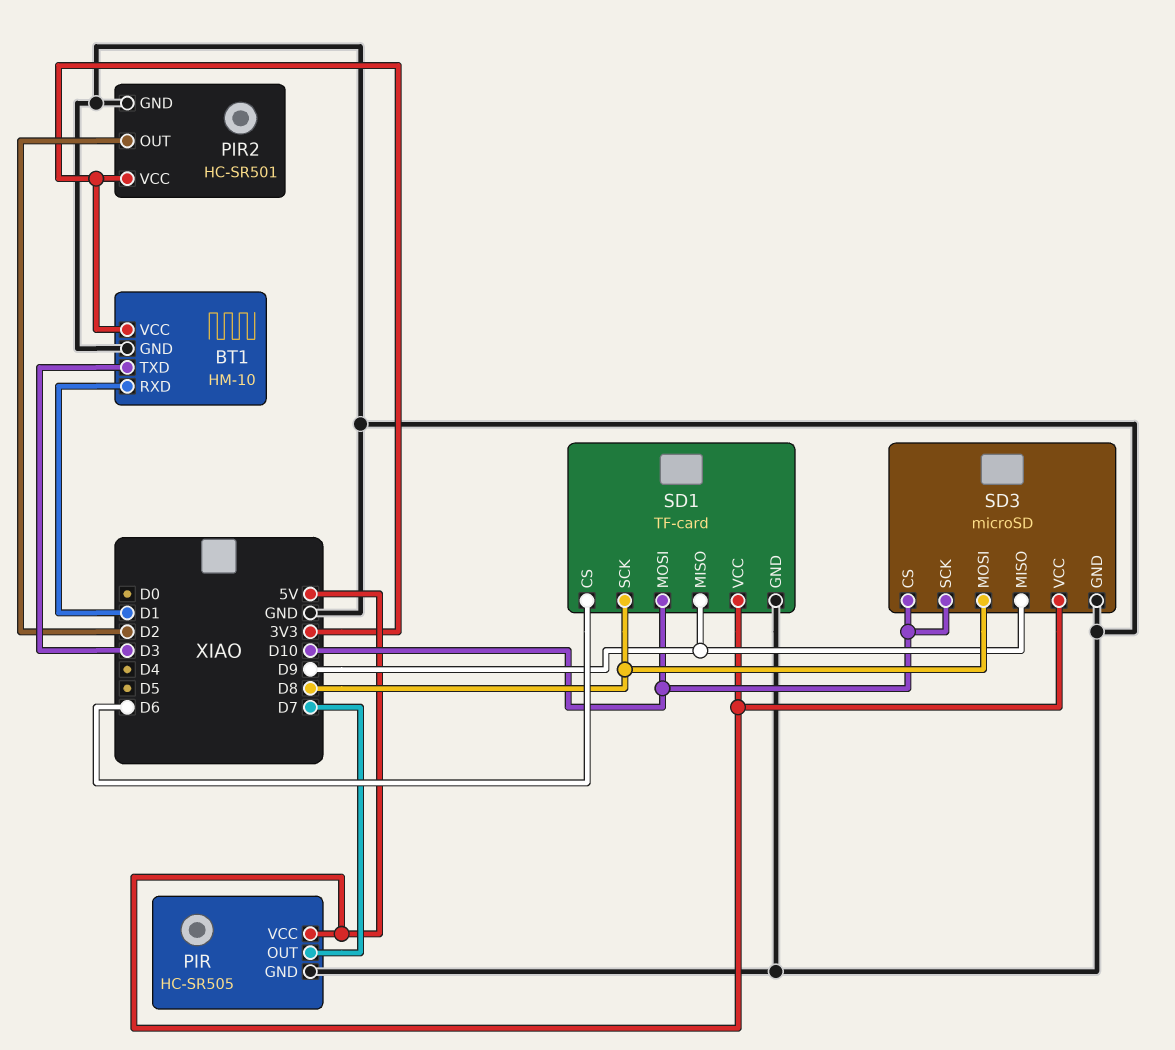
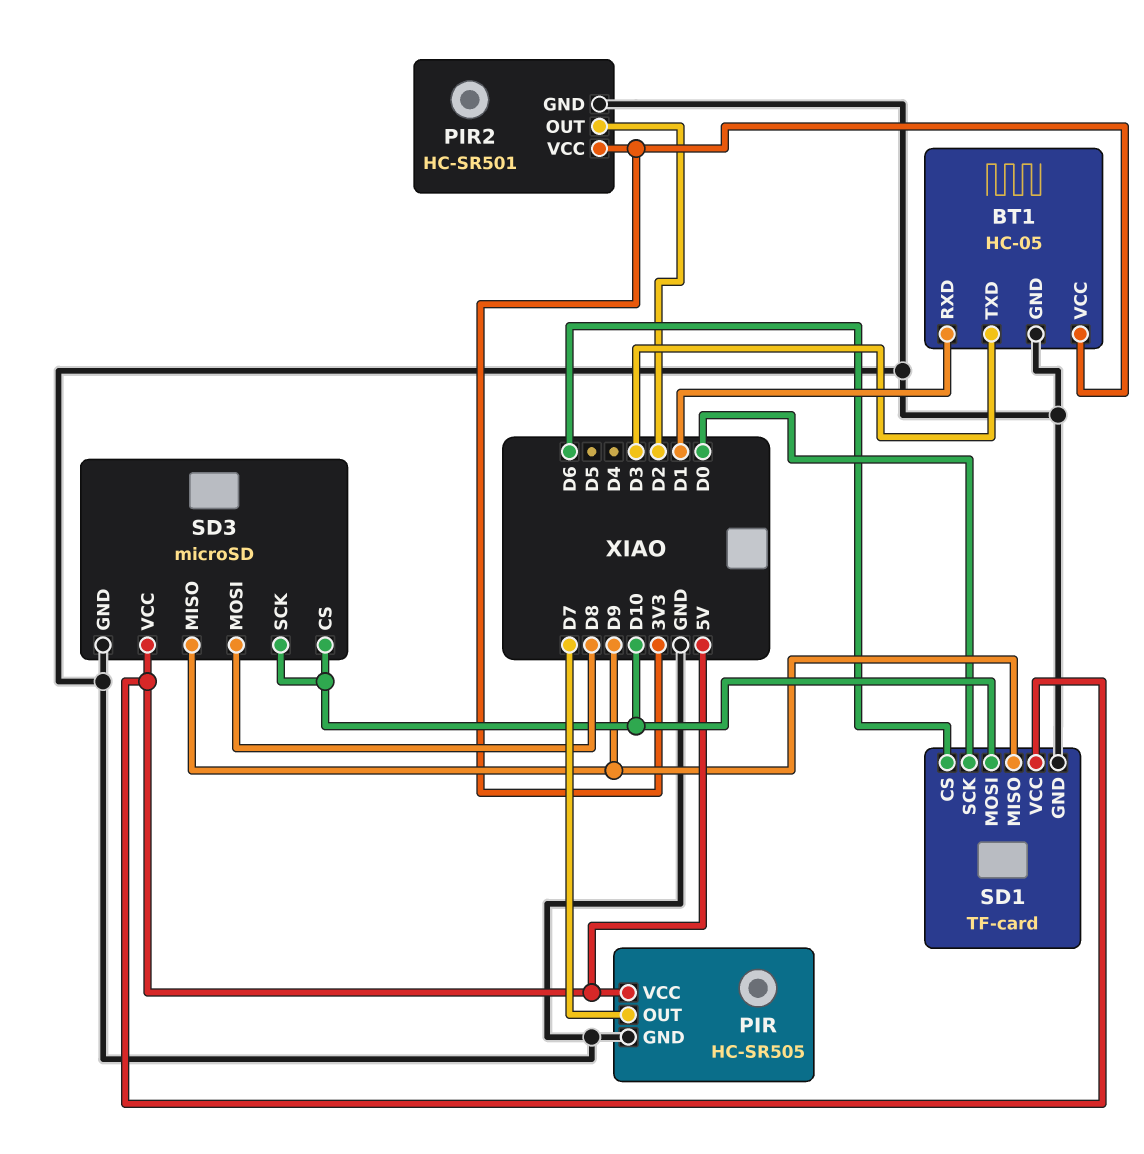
BT1: HM-10 -> HC-05
SD1 pin SCK: D8 -> D0

